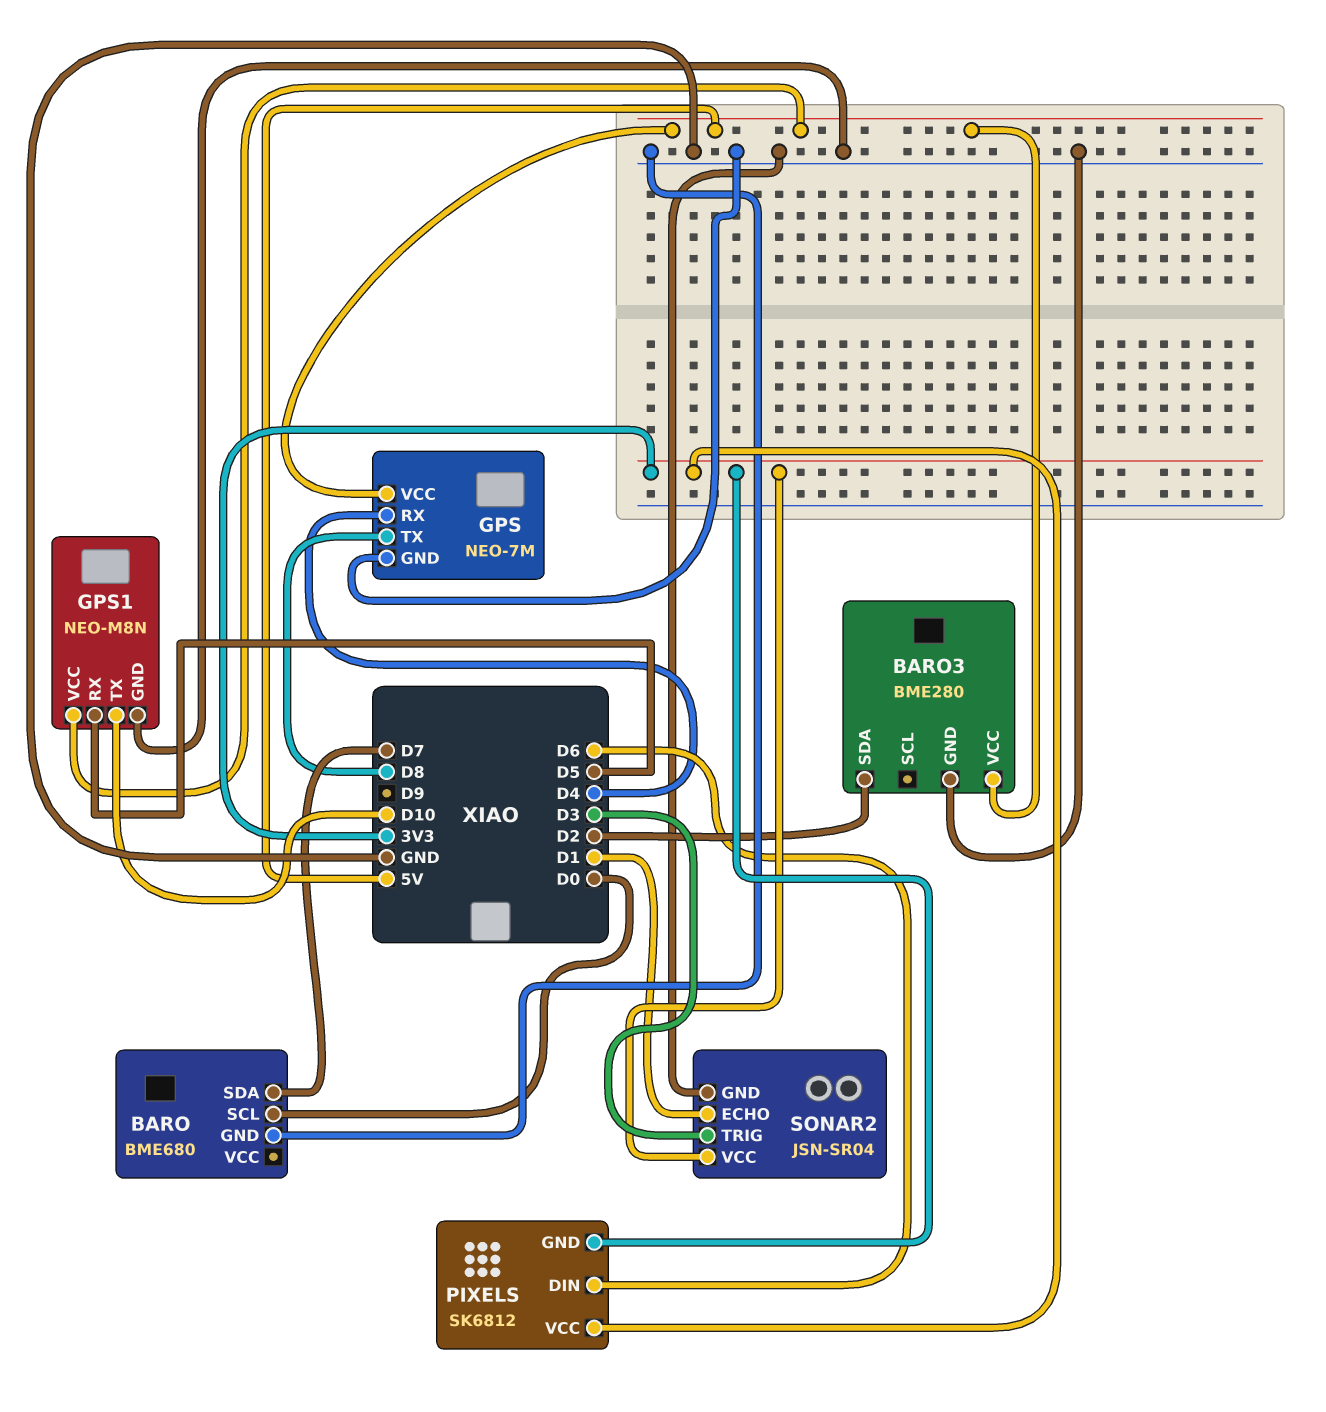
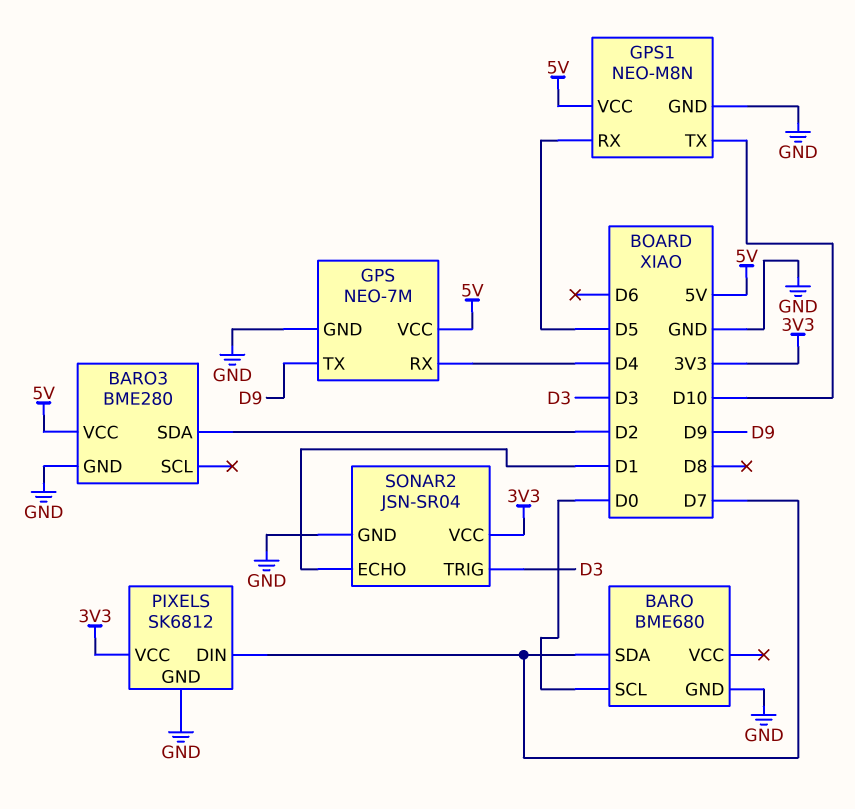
GPS pin TX: D8 -> D9
PIXELS pin DIN: D6 -> D7
PIXELS pin GND: 3V3 -> GND

